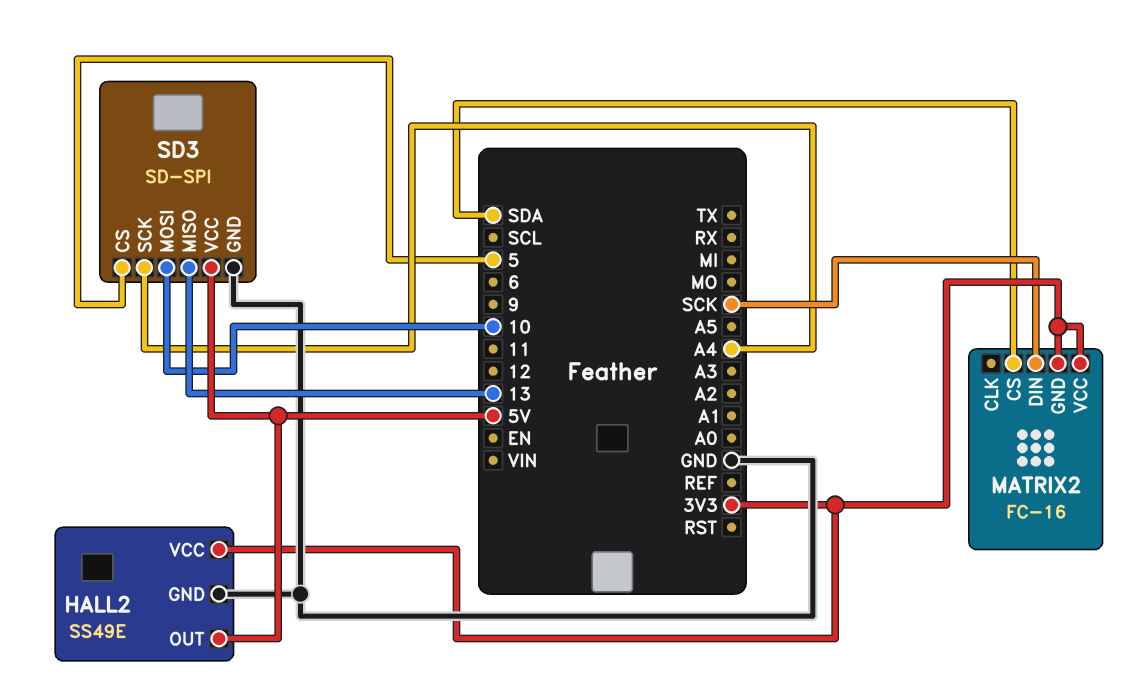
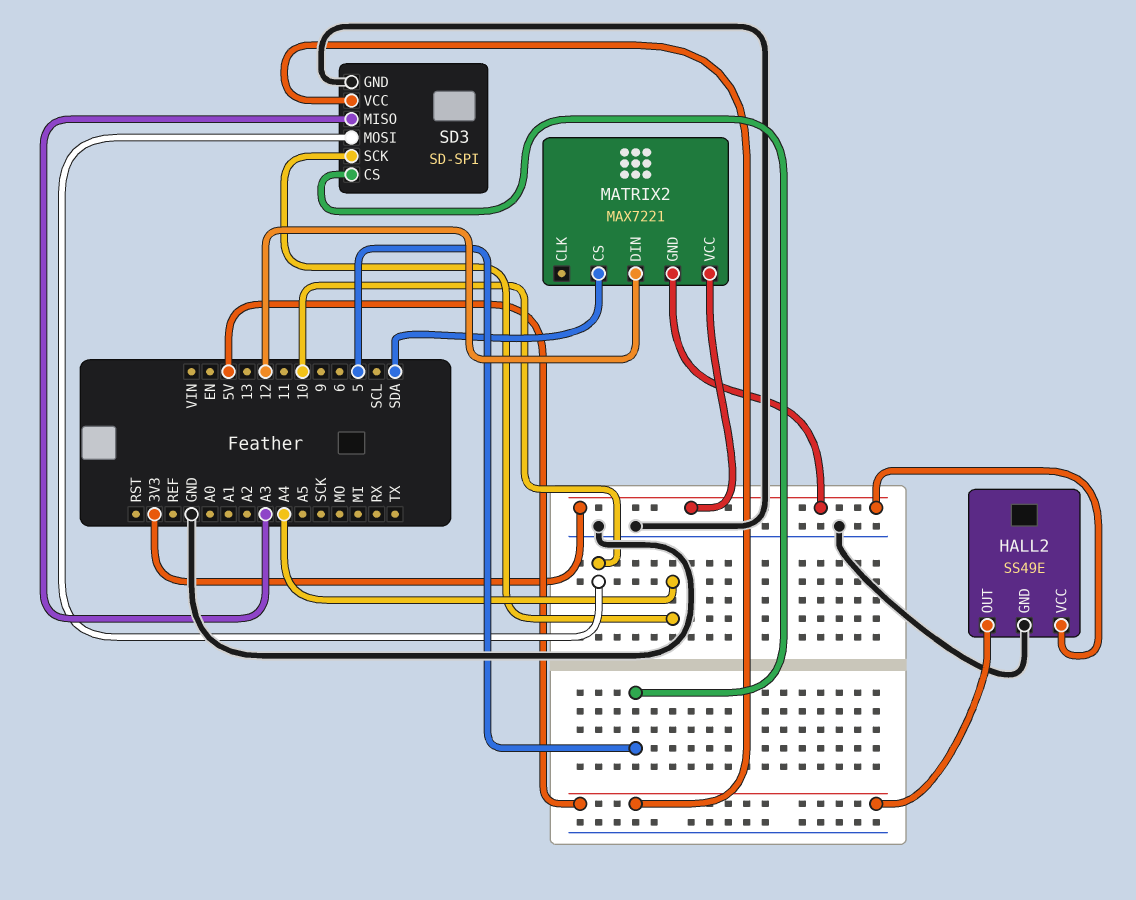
MATRIX2: FC-16 -> MAX7221
MATRIX2 pin DIN: SCK -> 12
SD3 pin MISO: 13 -> A3

